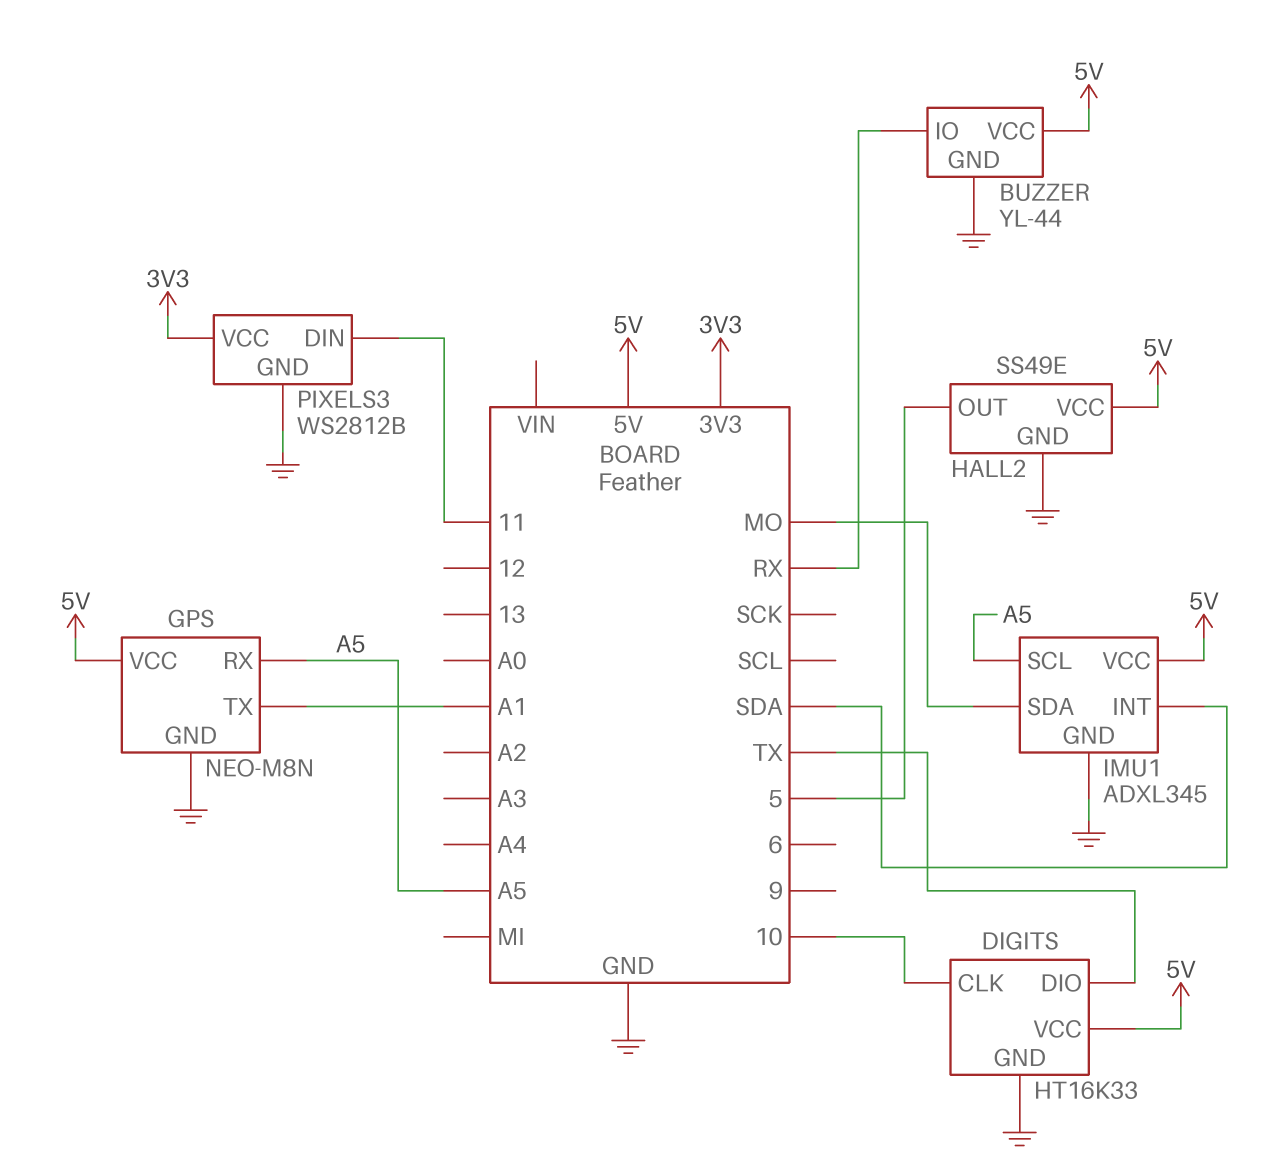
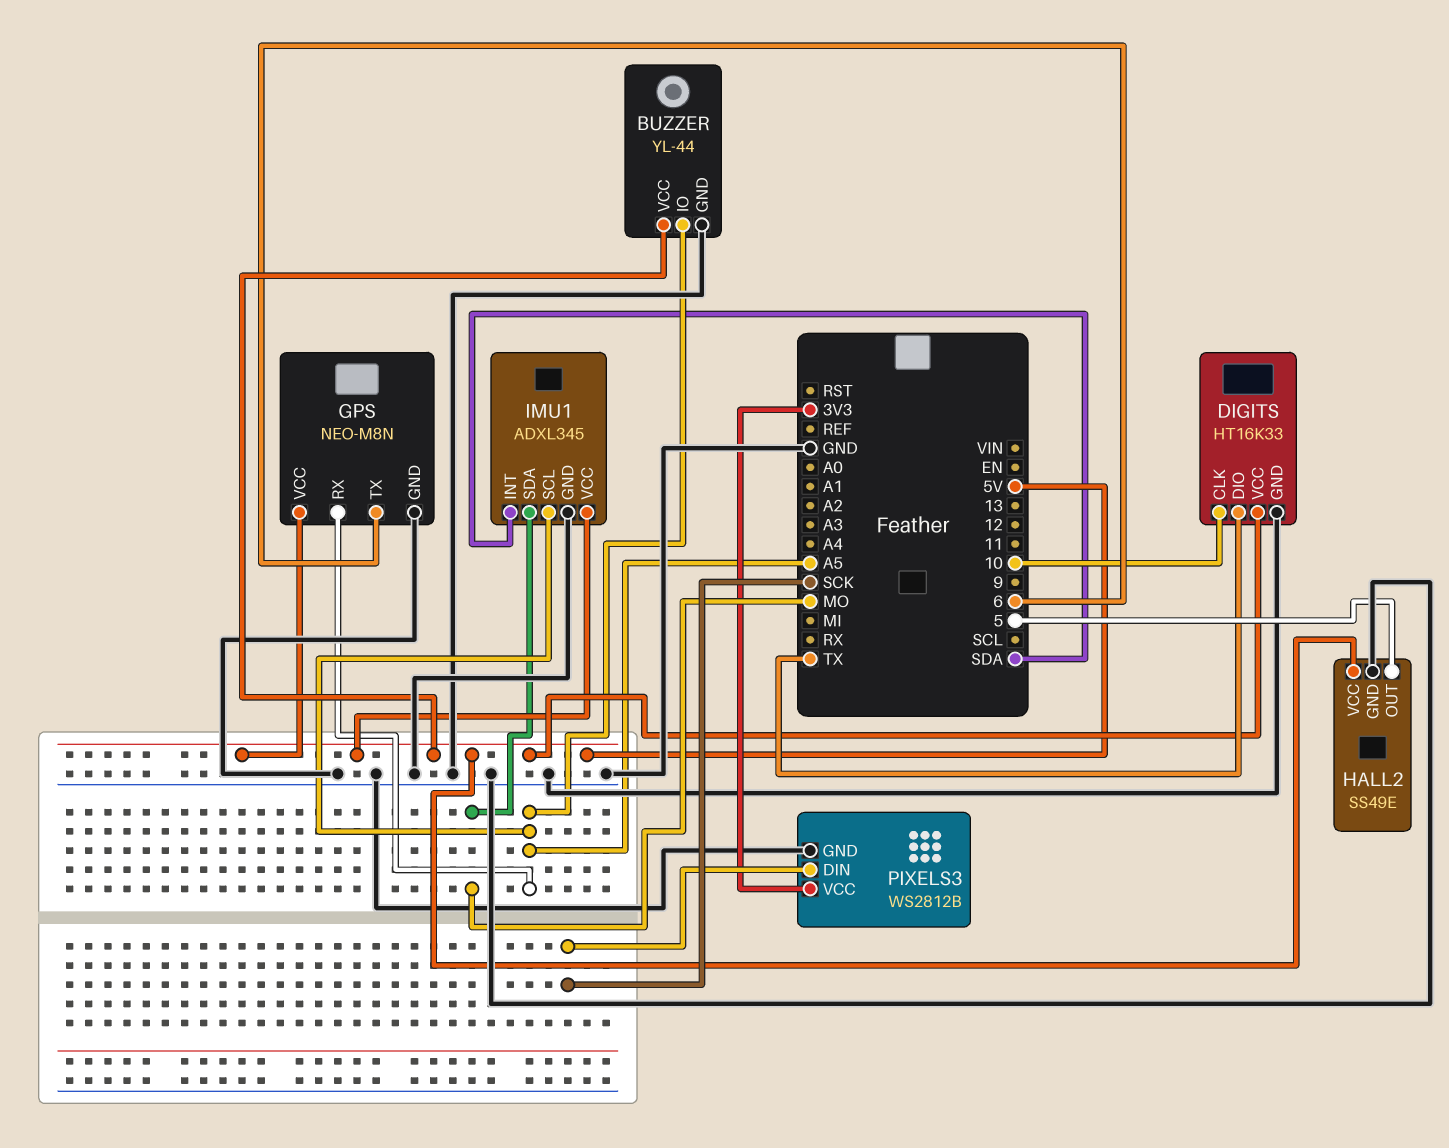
BUZZER pin IO: RX -> A5
GPS pin TX: A1 -> 6
PIXELS3 pin DIN: 11 -> SCK

